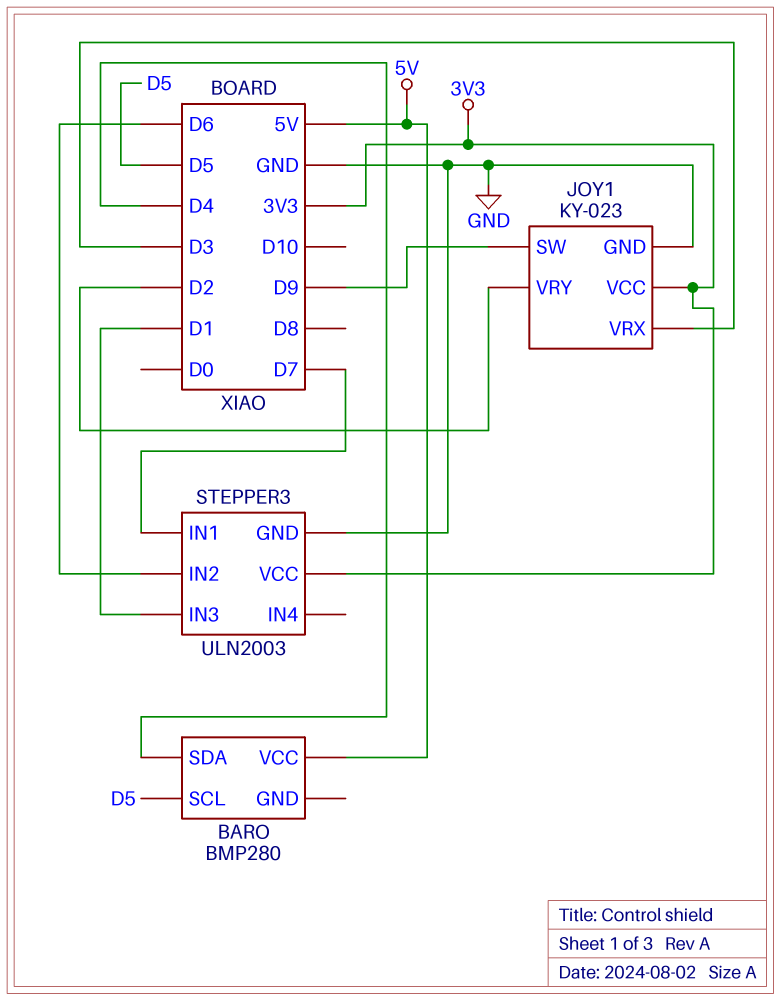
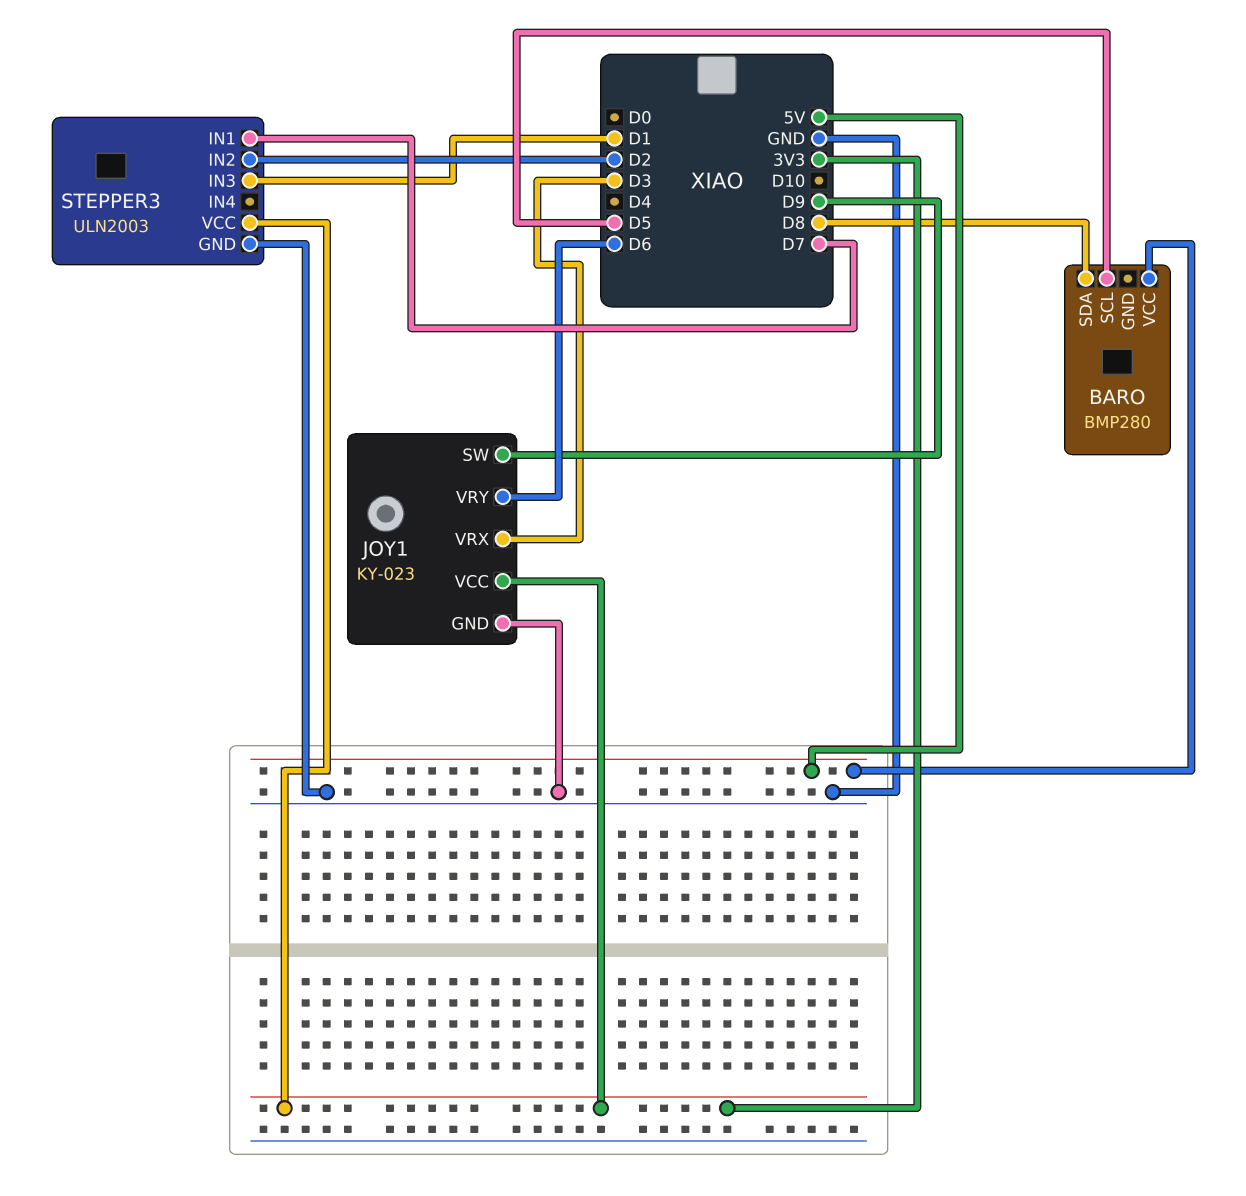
BARO pin SDA: D4 -> D8
JOY1 pin VRY: D2 -> D6
STEPPER3 pin IN2: D6 -> D2

